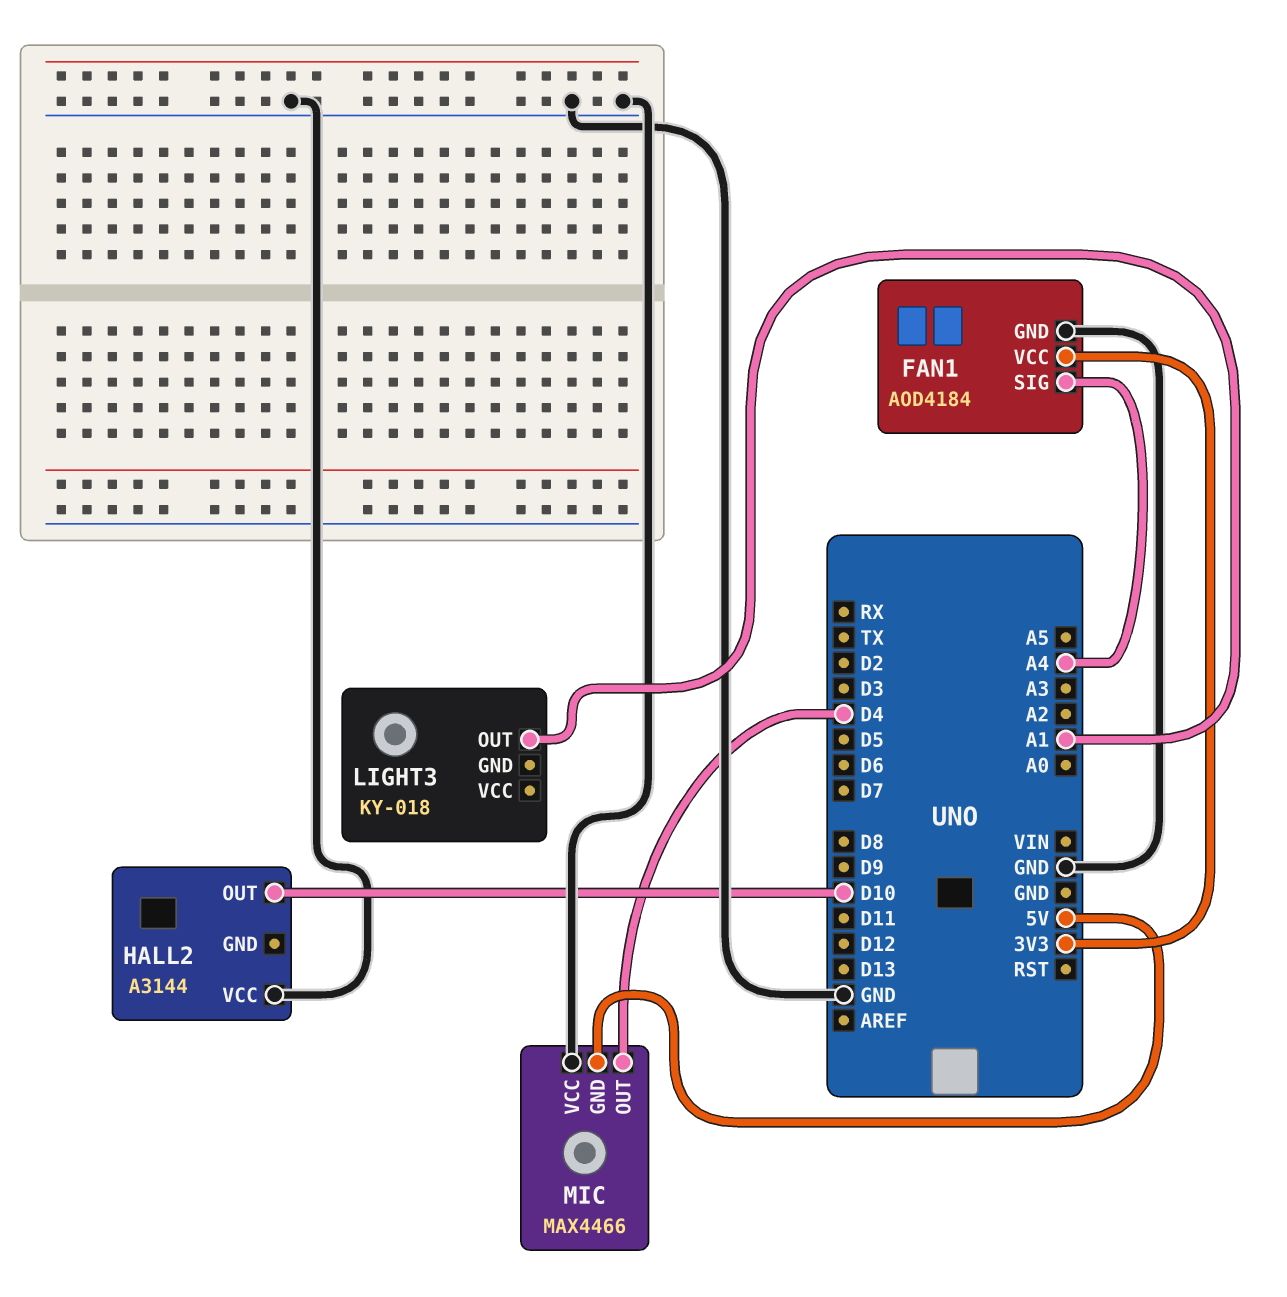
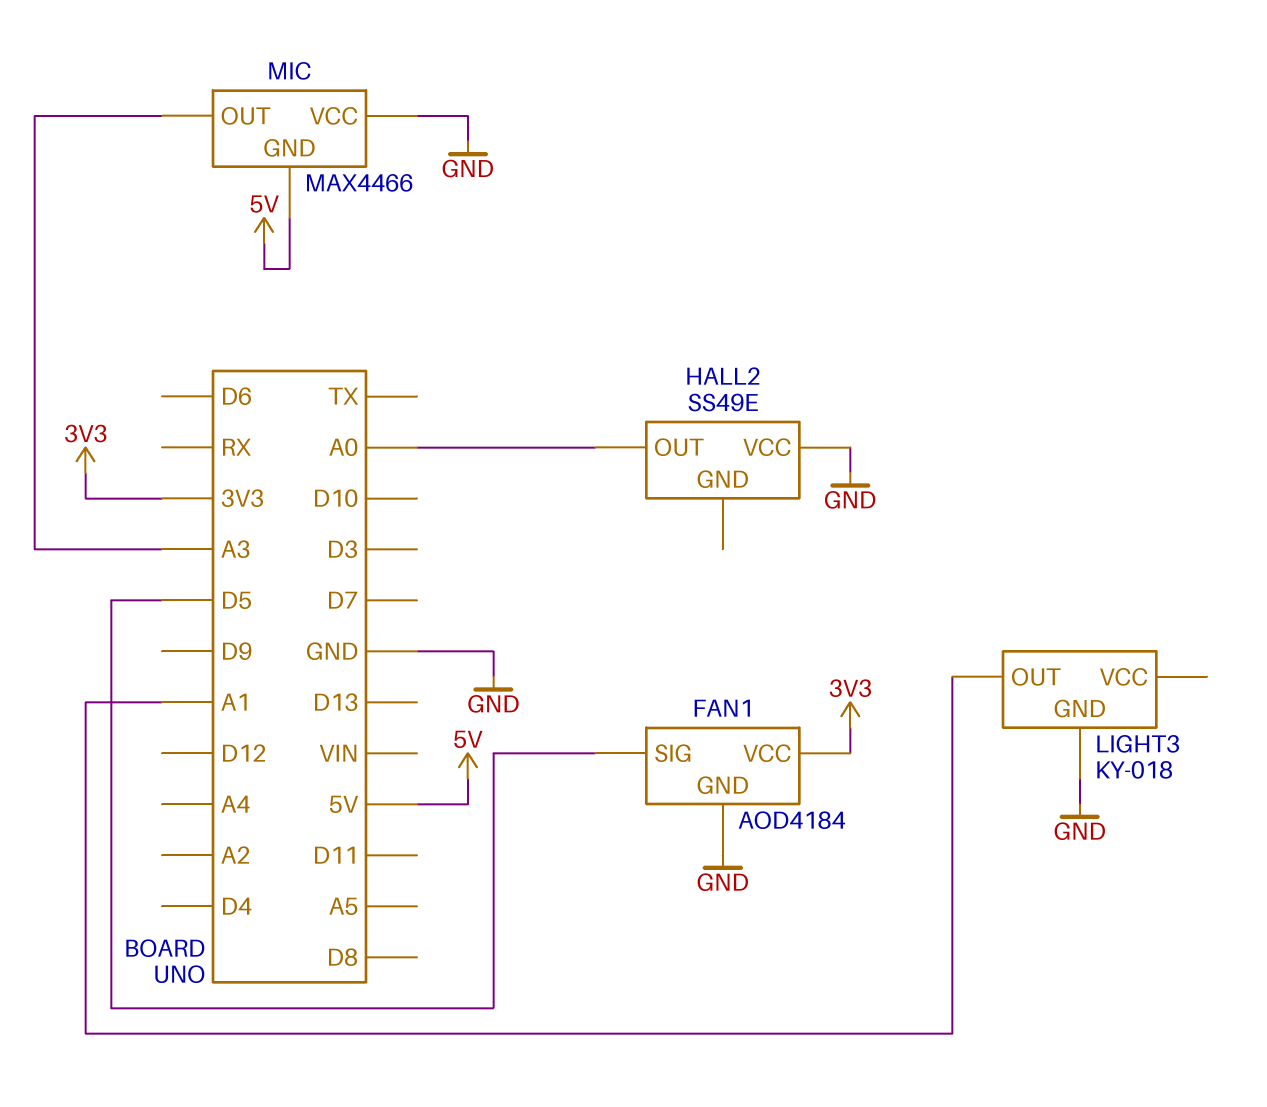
FAN1 pin SIG: A4 -> D5
HALL2: A3144 -> SS49E
HALL2 pin OUT: D10 -> A0
LIGHT3 pin GND: none -> GND
MIC pin OUT: D4 -> A3

